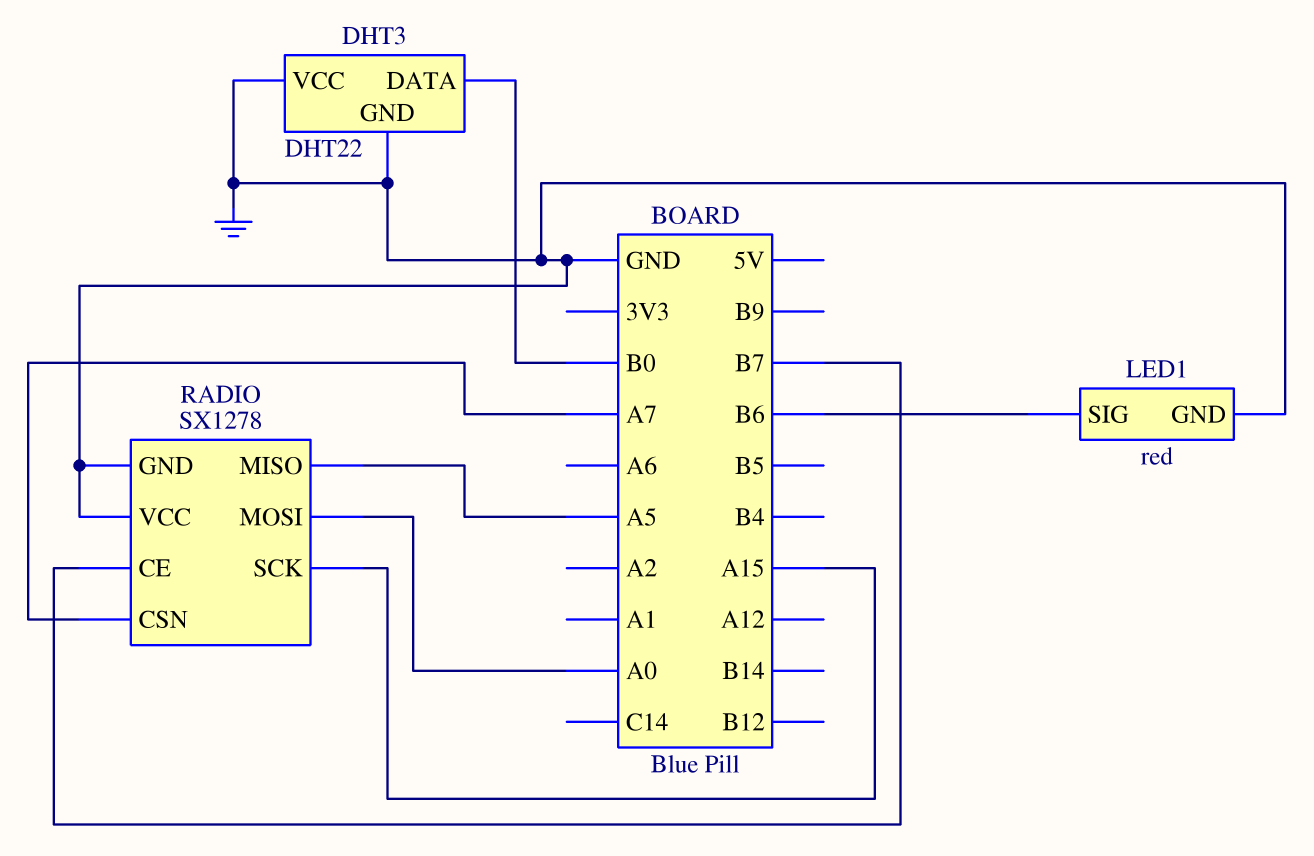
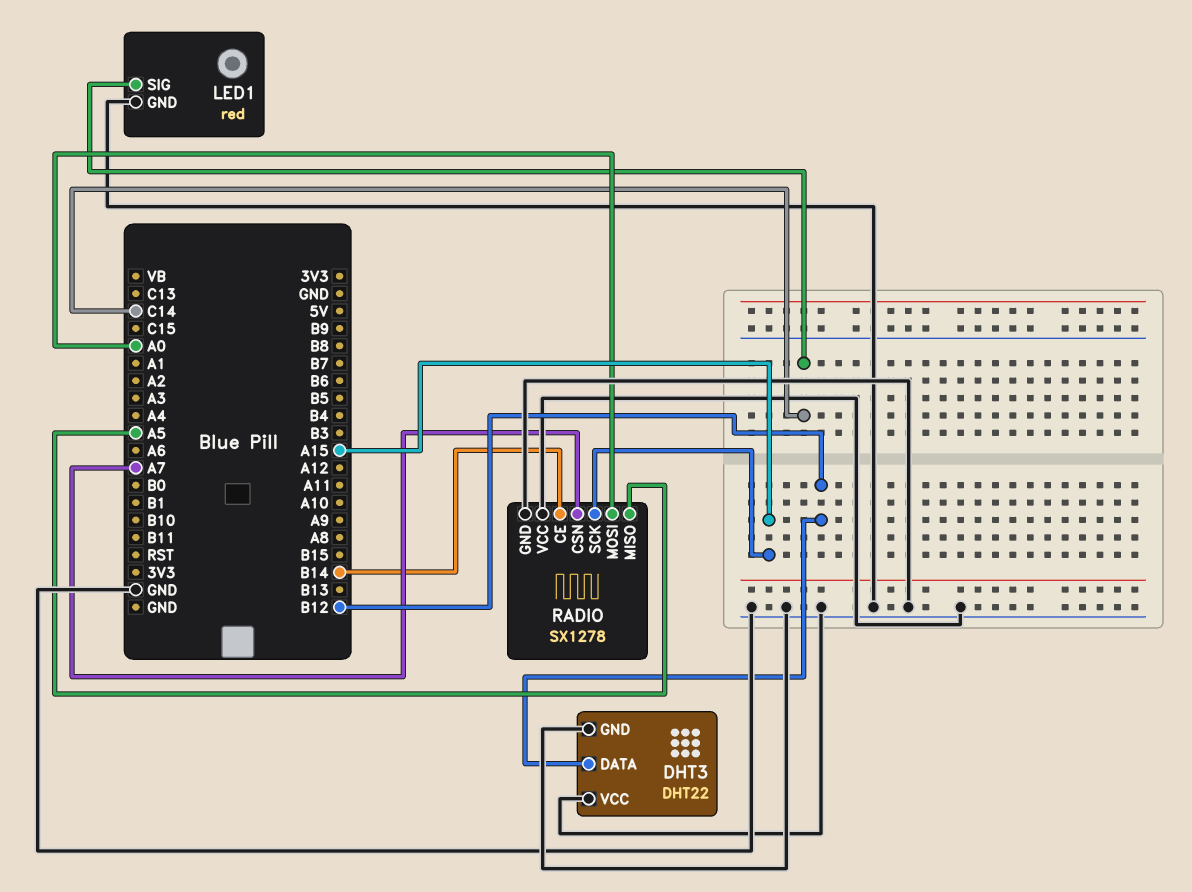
DHT3 pin DATA: B0 -> B12
LED1 pin SIG: B6 -> C14
RADIO pin CE: B7 -> B14

